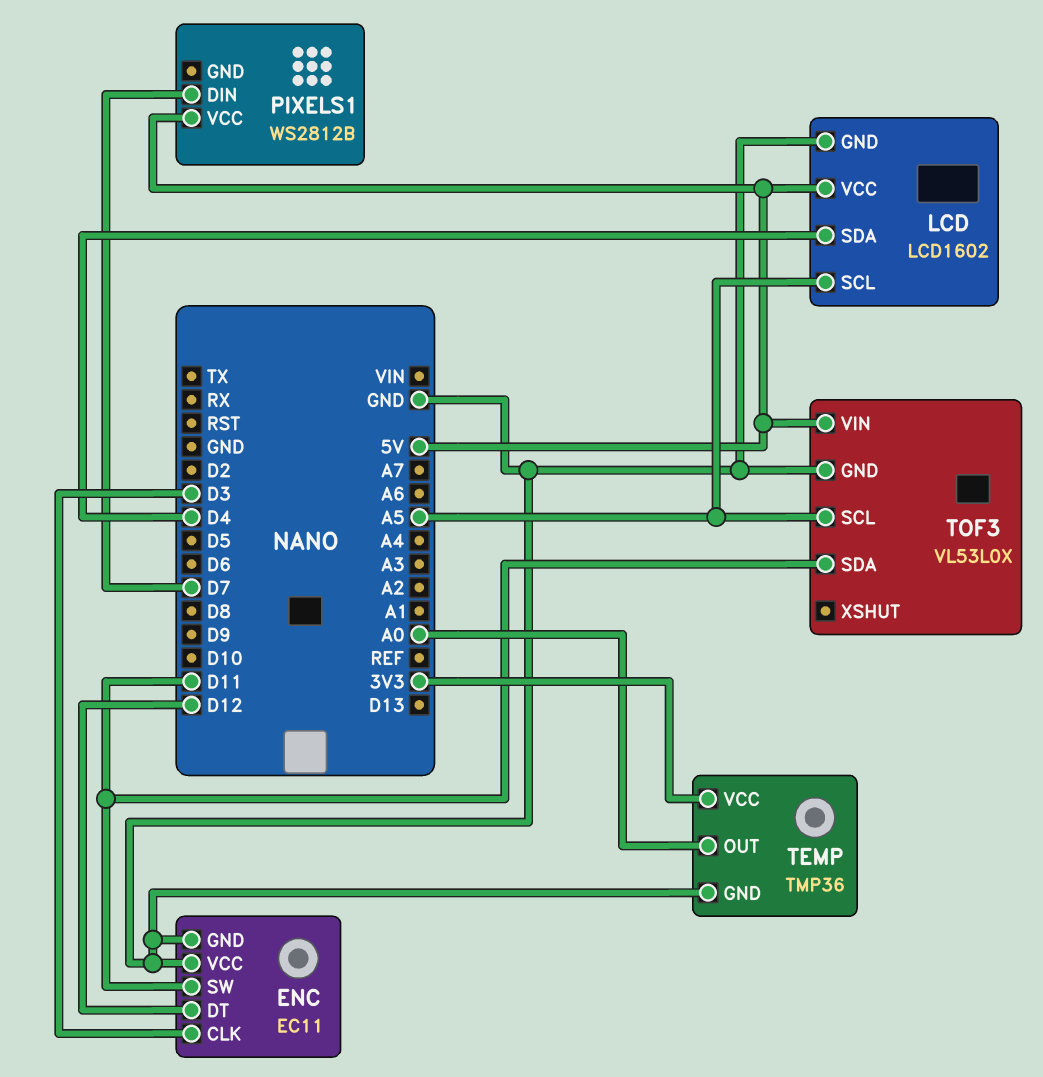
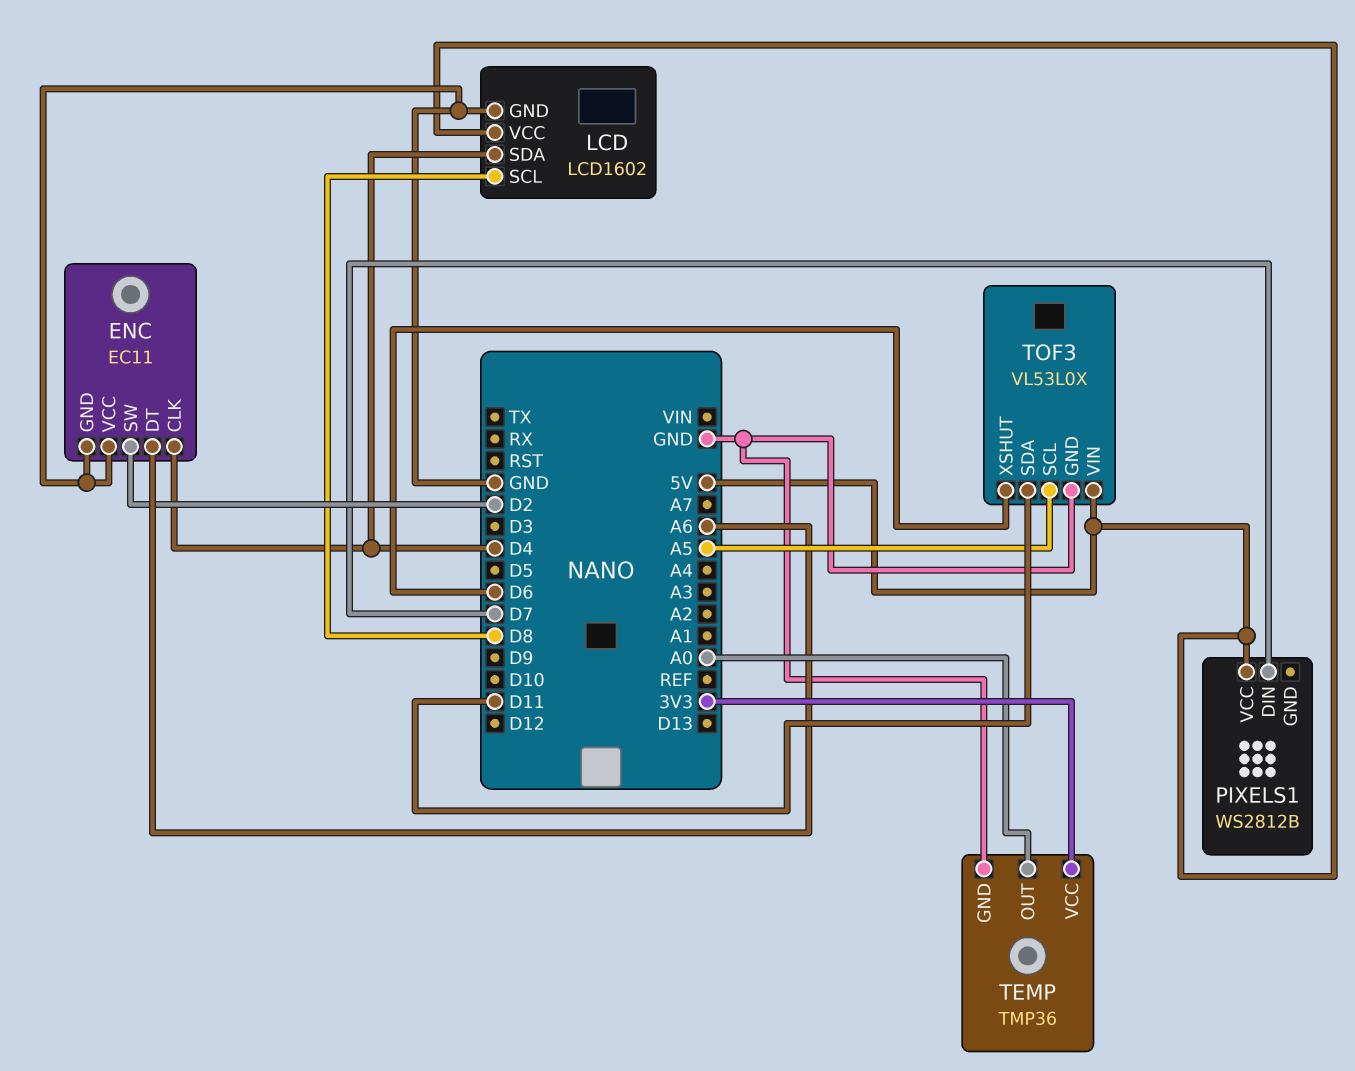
ENC pin CLK: D3 -> D4
ENC pin DT: D12 -> A6
ENC pin SW: D11 -> D2
LCD pin SCL: A5 -> D8
TOF3 pin XSHUT: none -> D6

